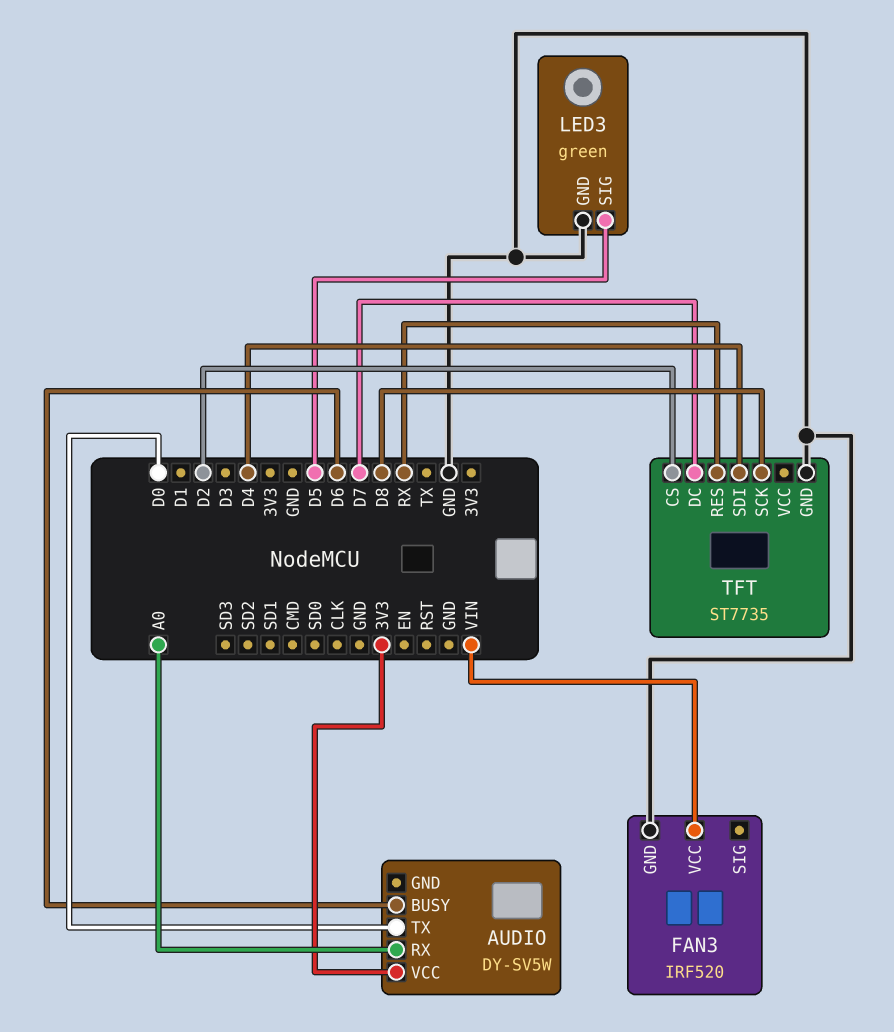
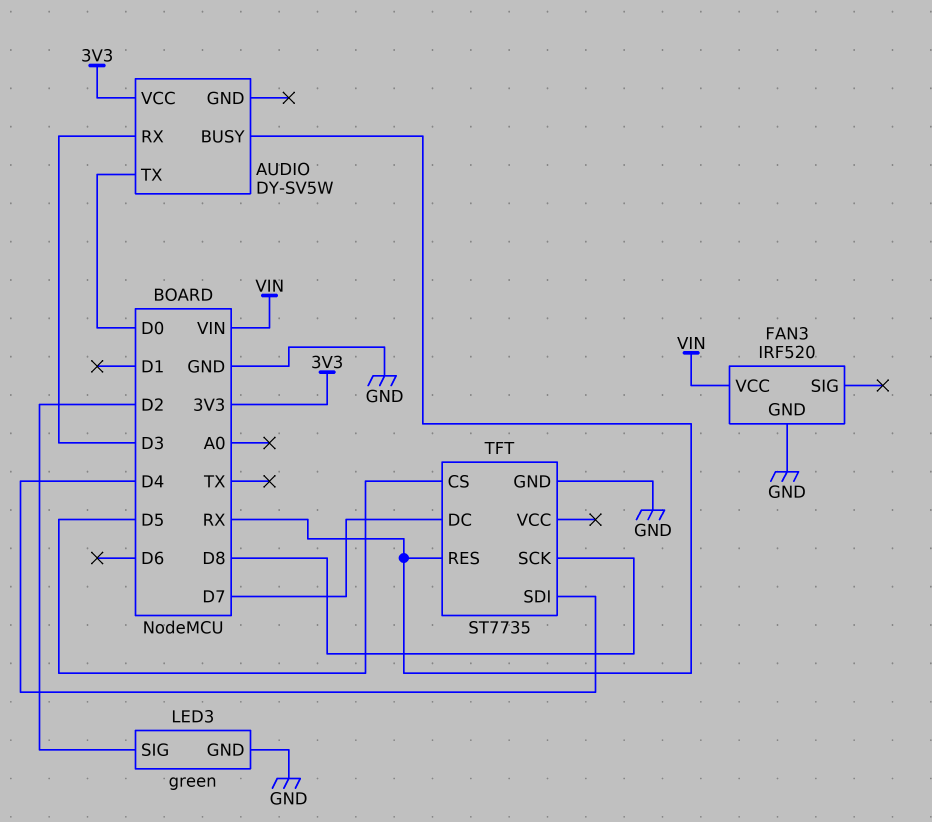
AUDIO pin BUSY: D6 -> RX
AUDIO pin RX: A0 -> D3
LED3 pin SIG: D5 -> D2
TFT pin CS: D2 -> D5

